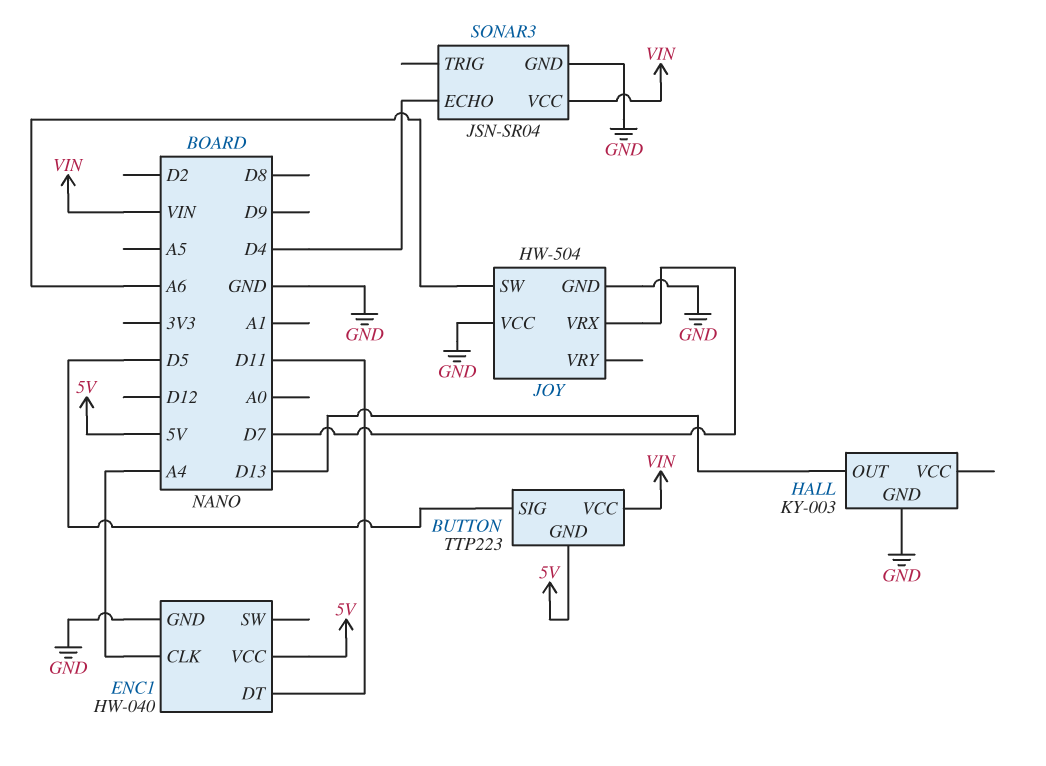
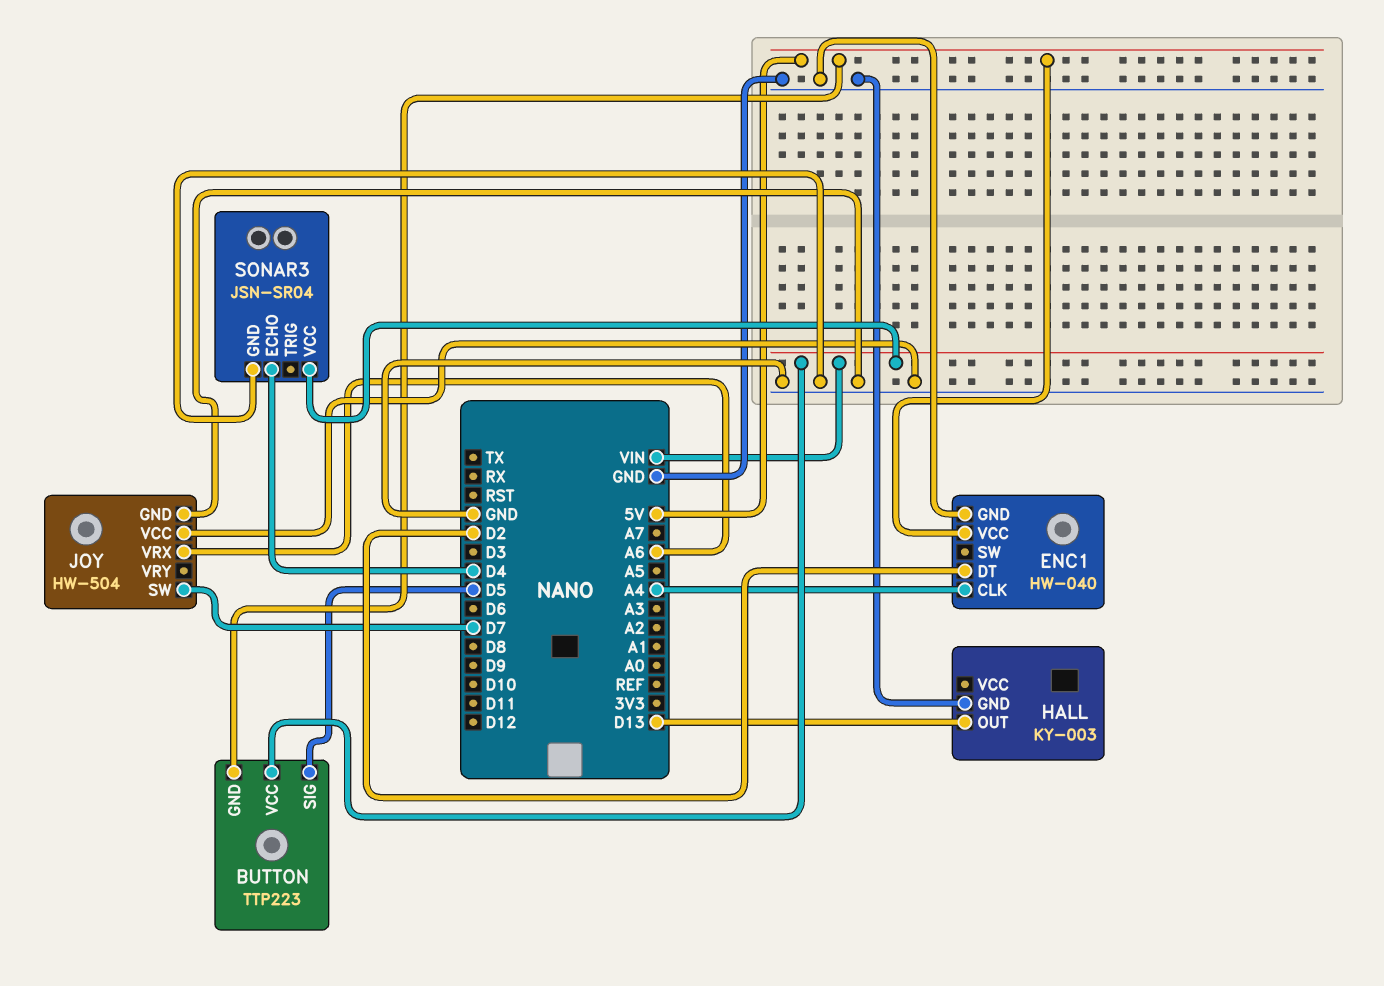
ENC1 pin DT: D11 -> D2
JOY pin SW: A6 -> D7
JOY pin VRX: D7 -> A6

